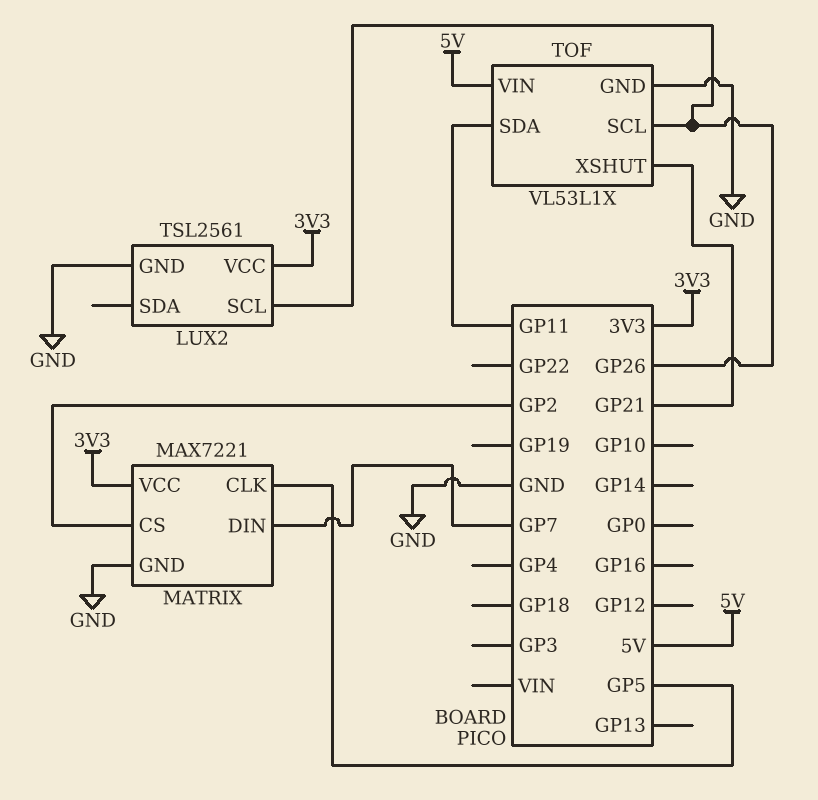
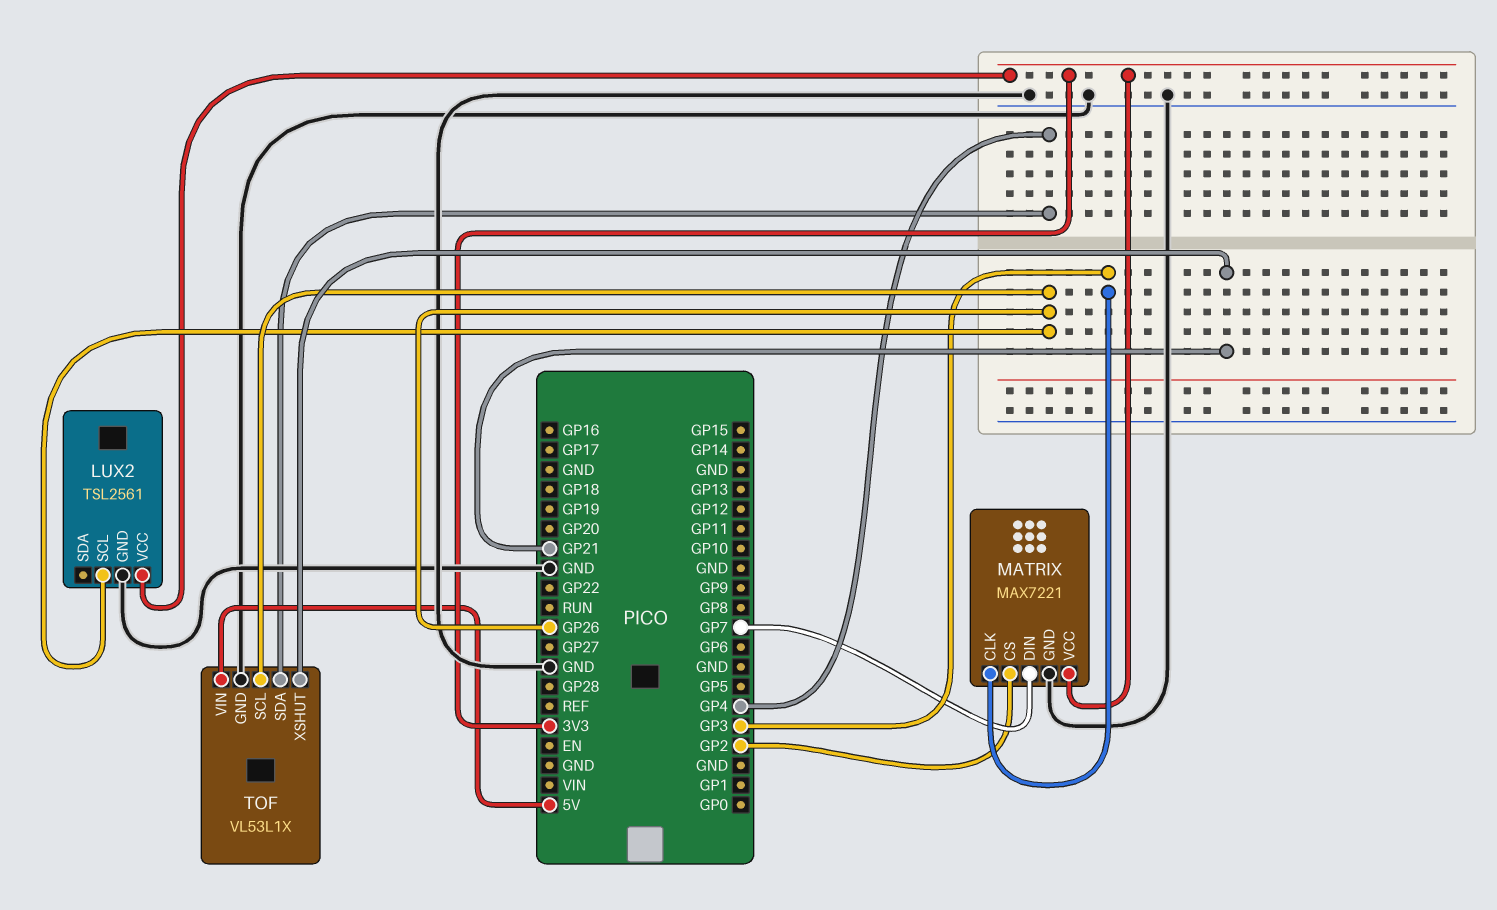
MATRIX pin CLK: GP5 -> GP3
TOF pin SDA: GP11 -> GP4

